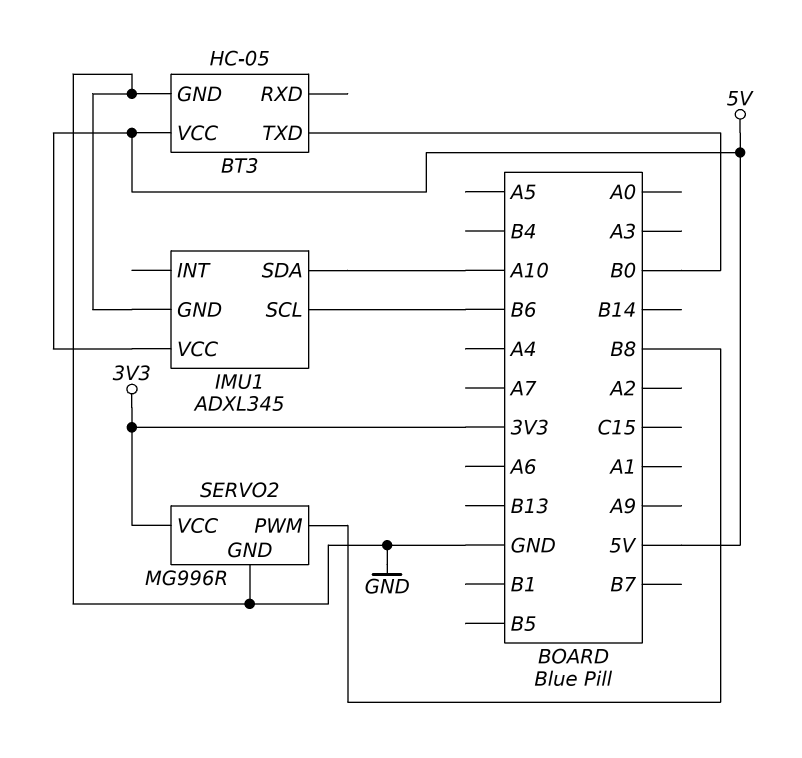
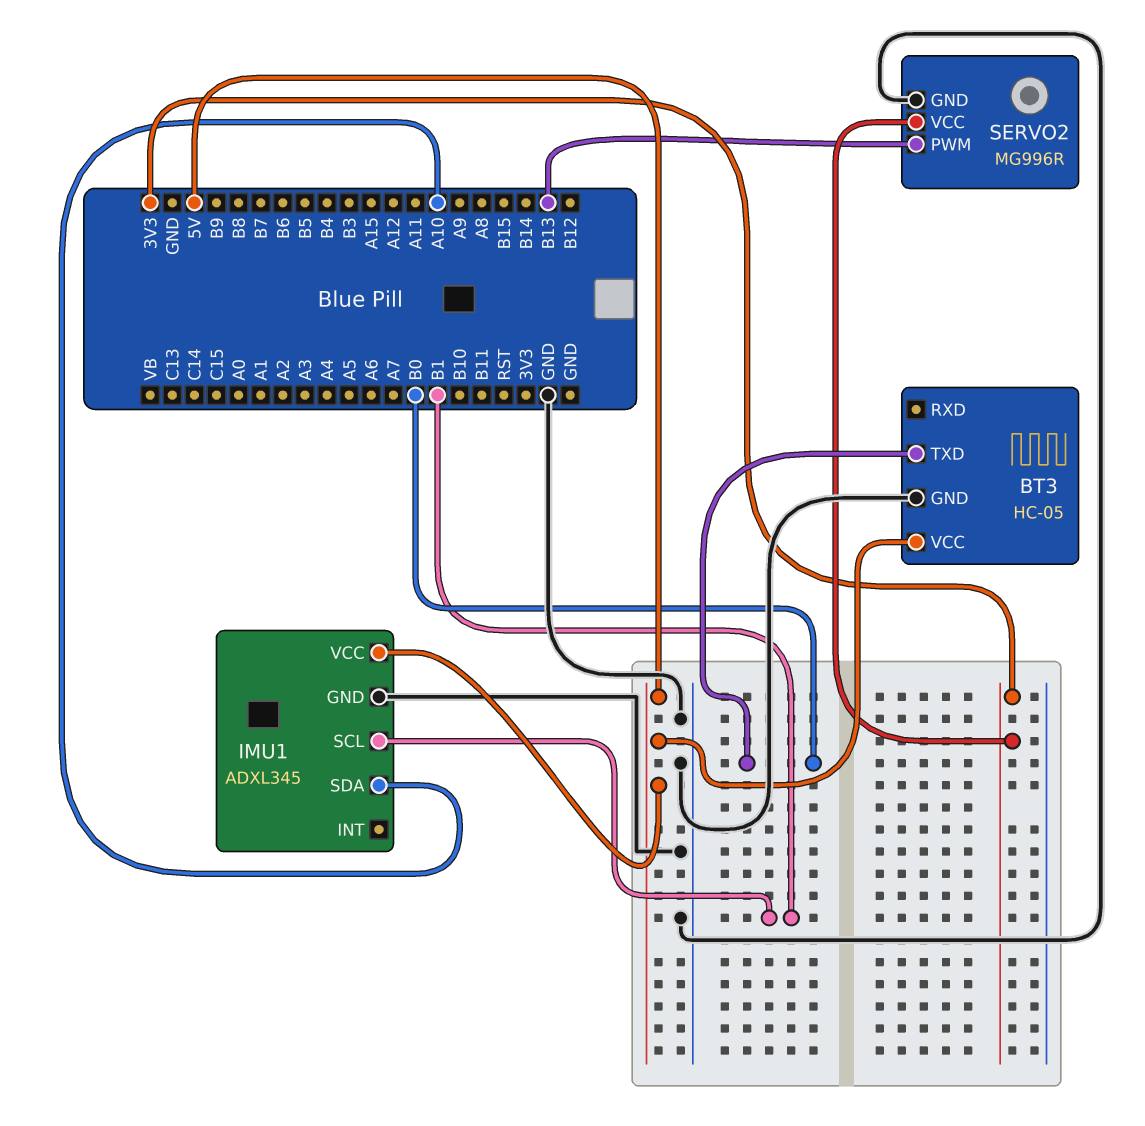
IMU1 pin SCL: B6 -> B1
SERVO2 pin PWM: B8 -> B13

